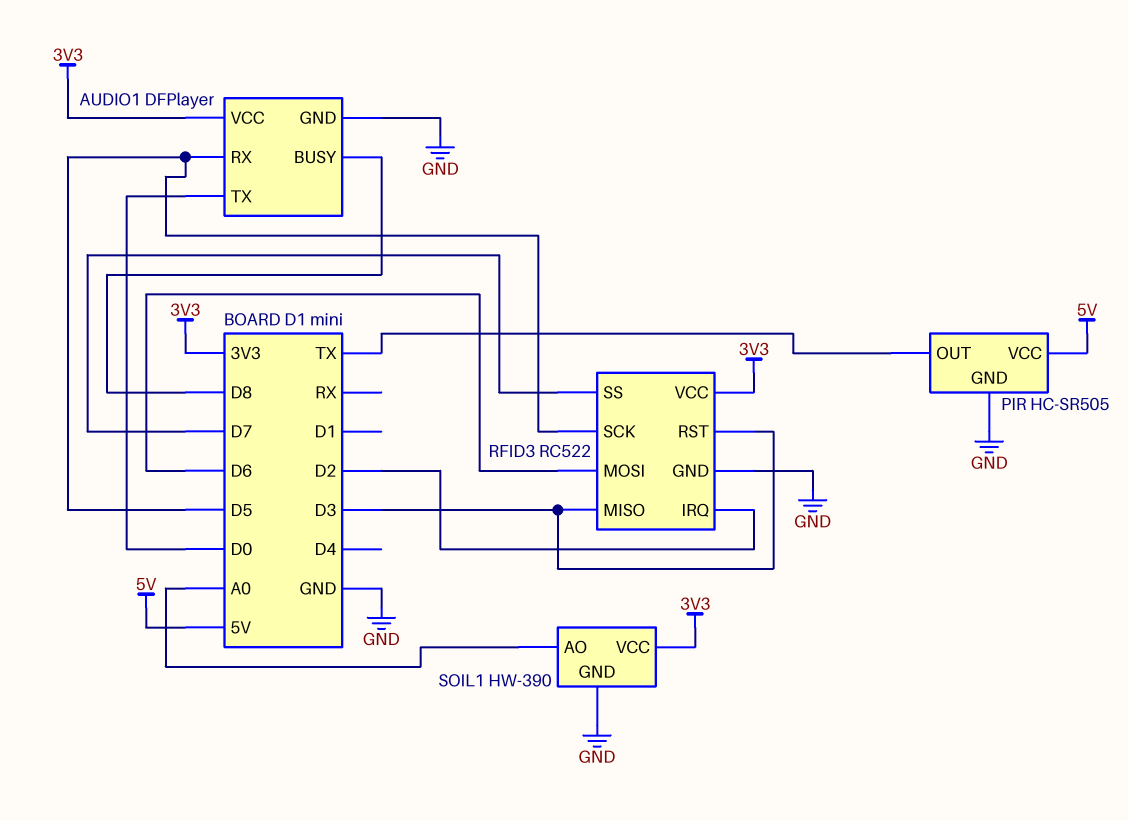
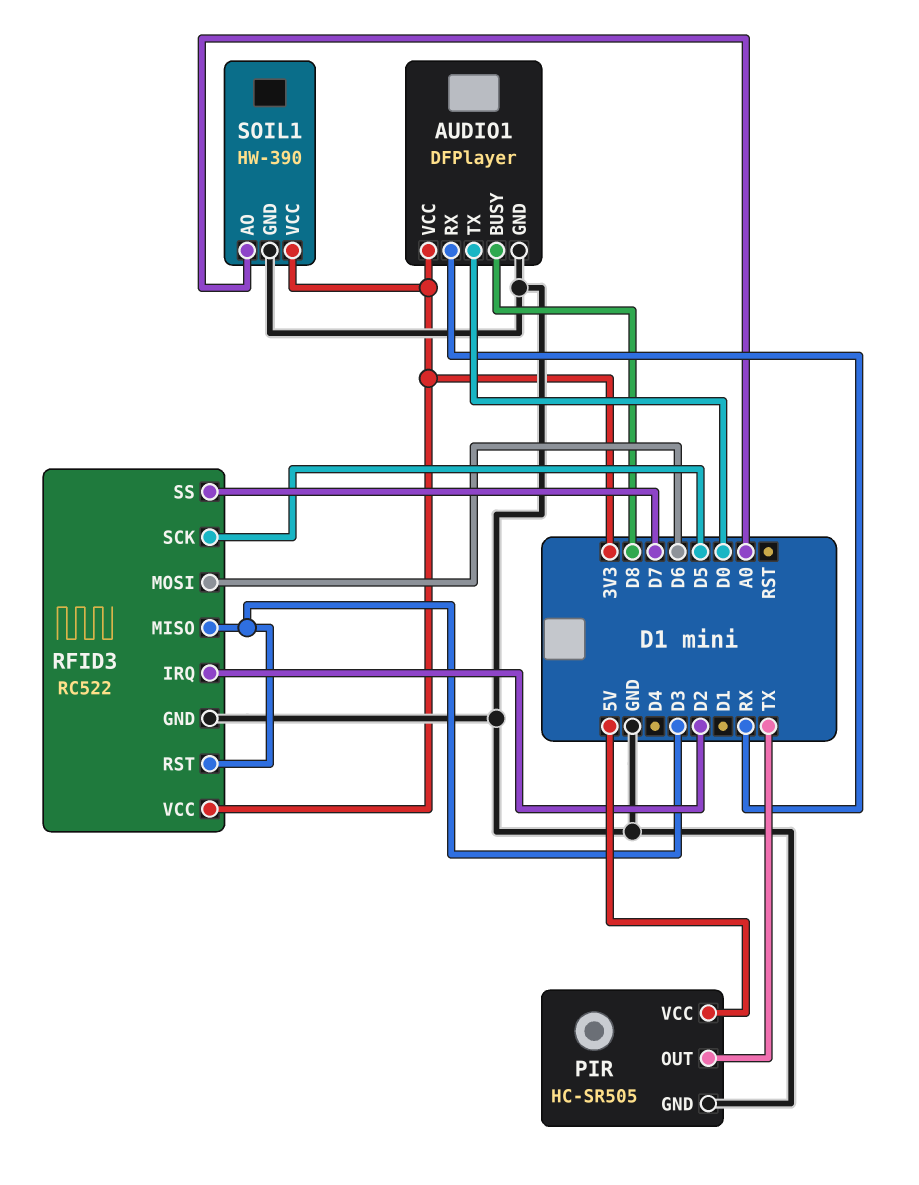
AUDIO1 pin RX: D5 -> RX

